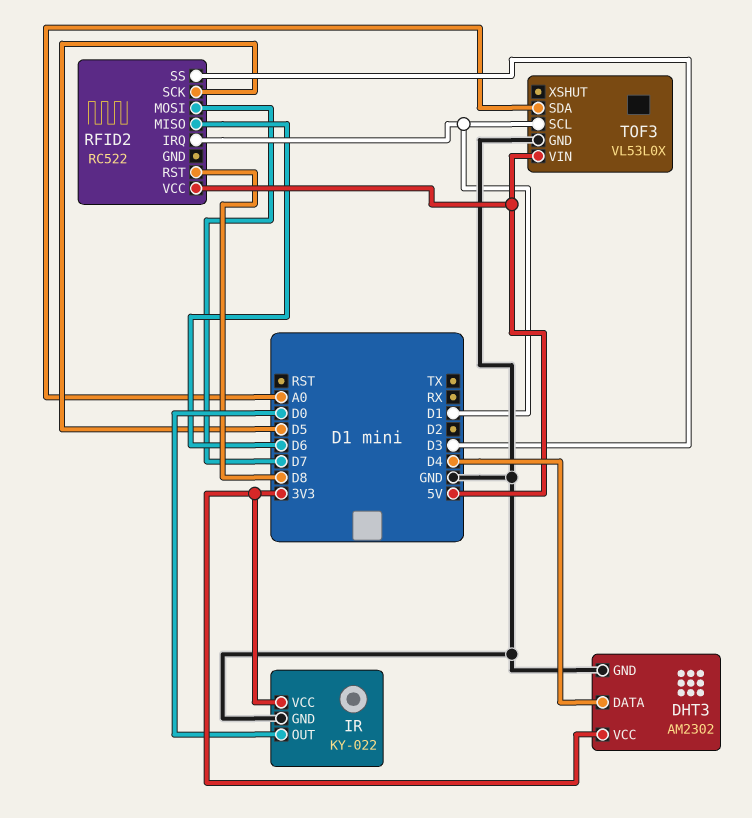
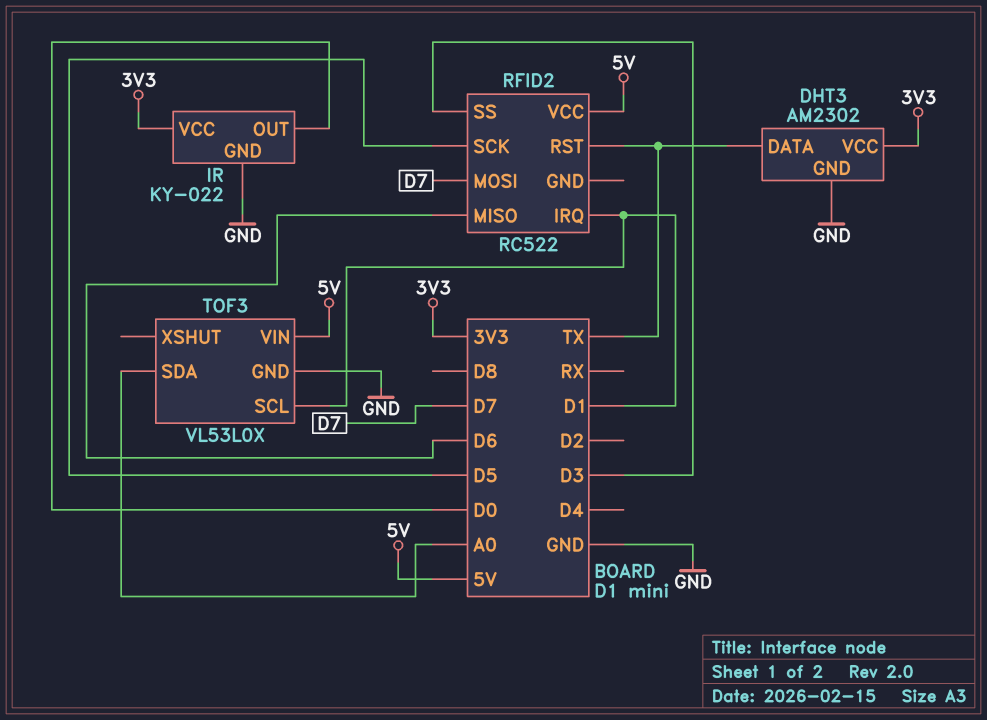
DHT3 pin DATA: D4 -> TX
RFID2 pin RST: D8 -> TX

